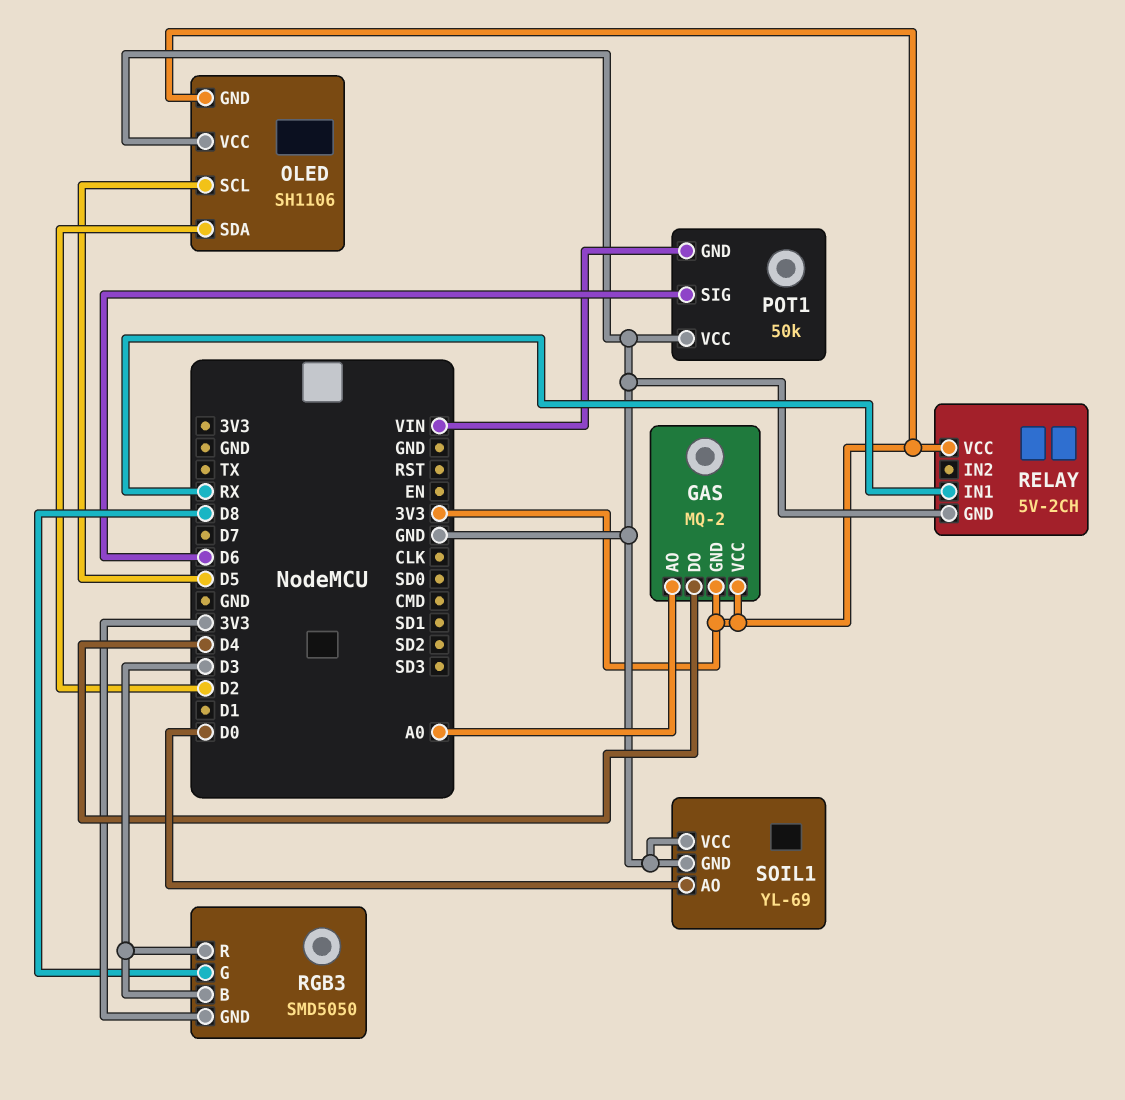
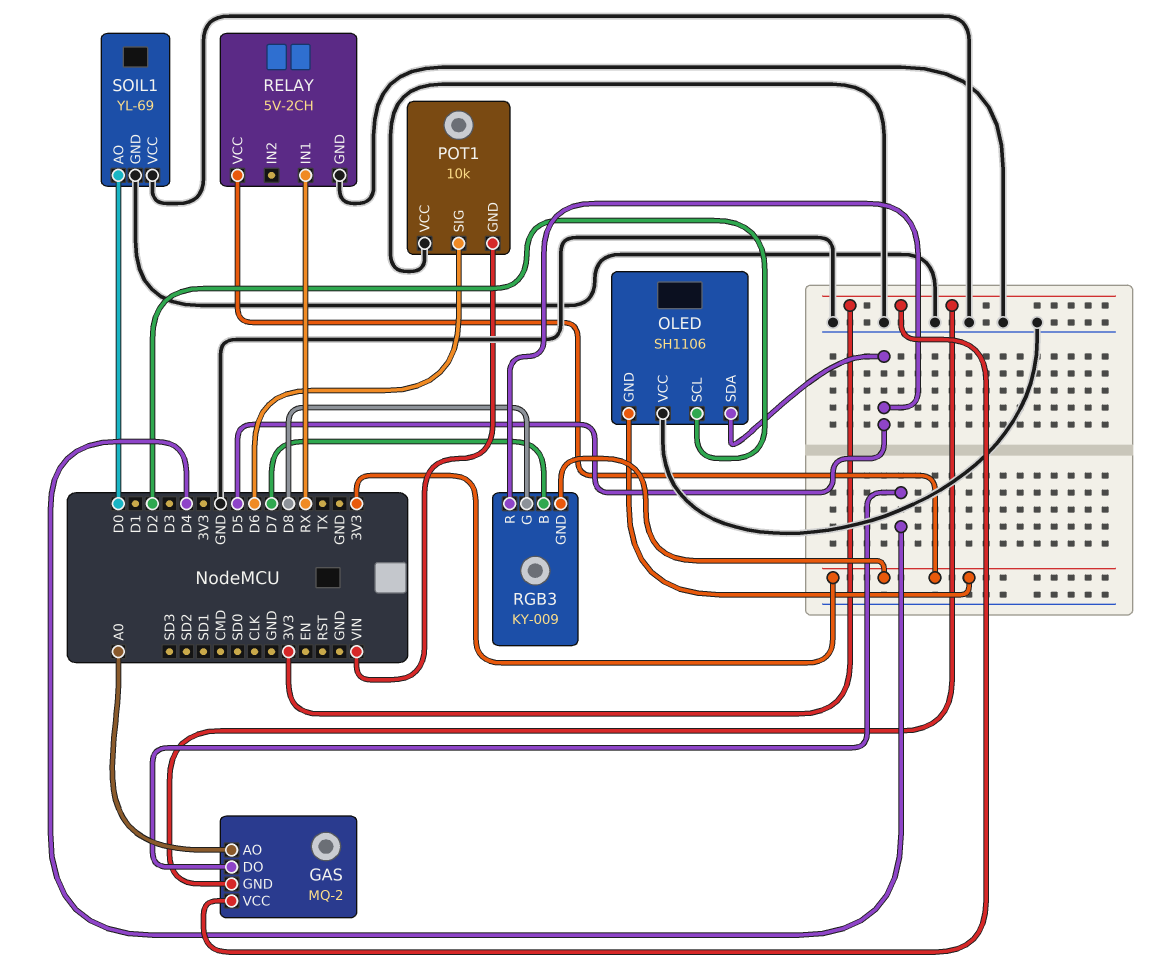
OLED pin SCL: D5 -> D2
OLED pin SDA: D2 -> D5
POT1: 50k -> 10k
RGB3: SMD5050 -> KY-009
RGB3 pin B: D3 -> D7
RGB3 pin R: D3 -> D5

